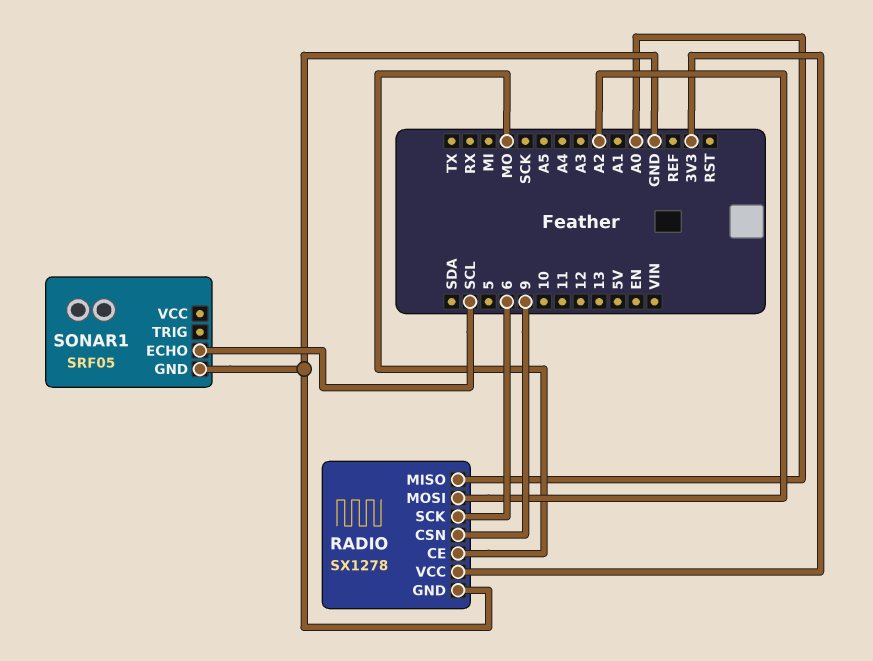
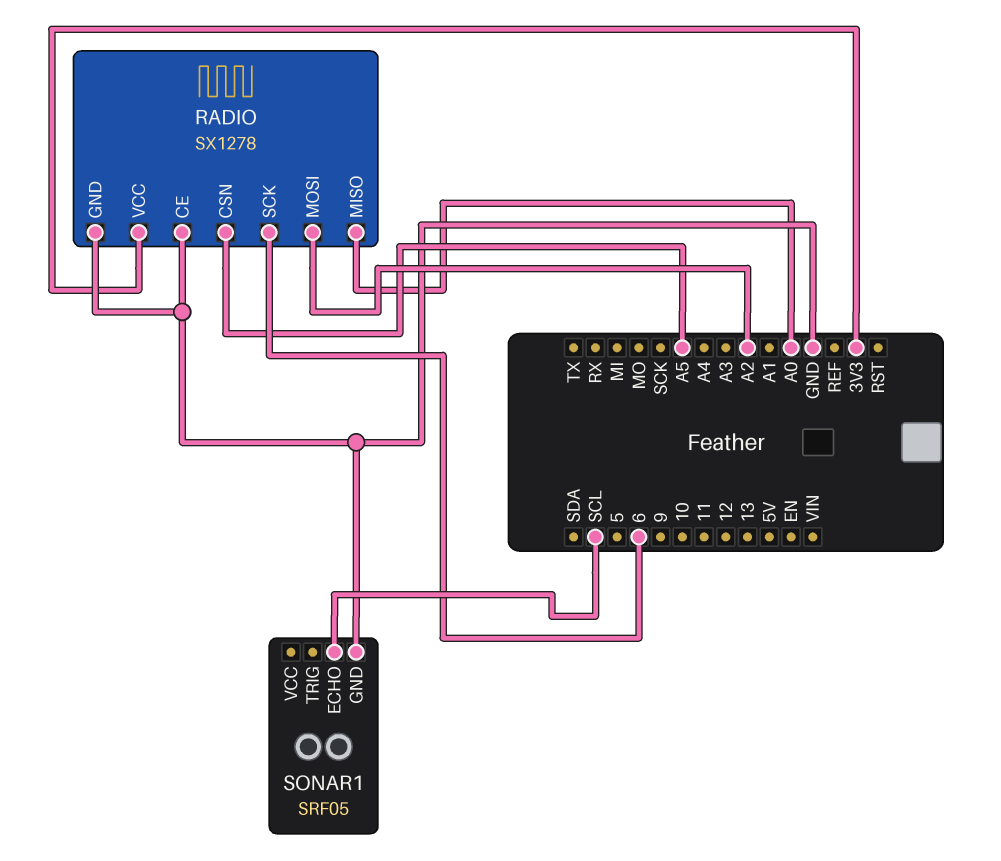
RADIO pin CE: MO -> GND
RADIO pin CSN: 9 -> A5

